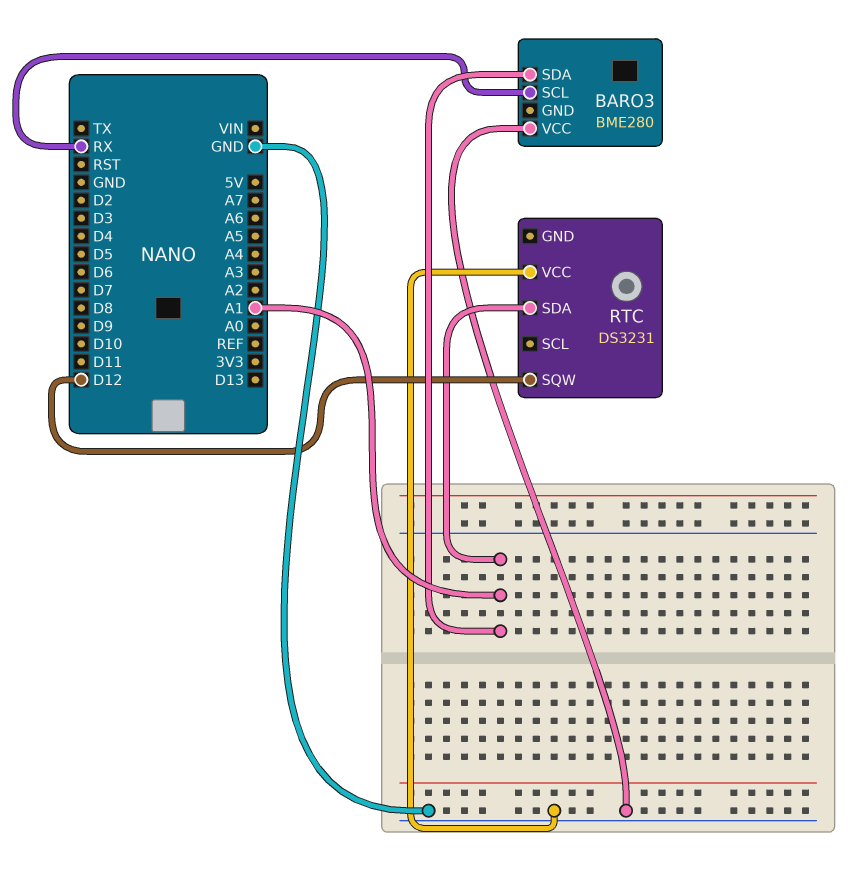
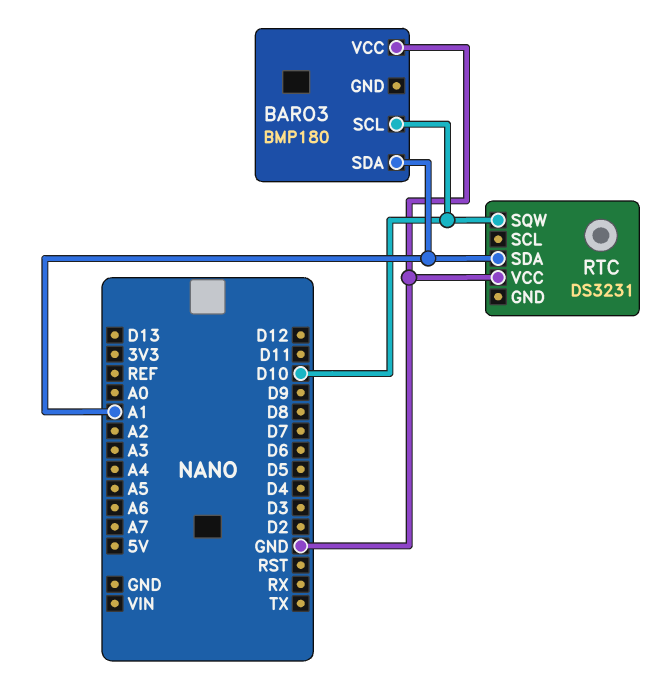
BARO3: BME280 -> BMP180
BARO3 pin SCL: RX -> D10
RTC pin SQW: D12 -> D10

